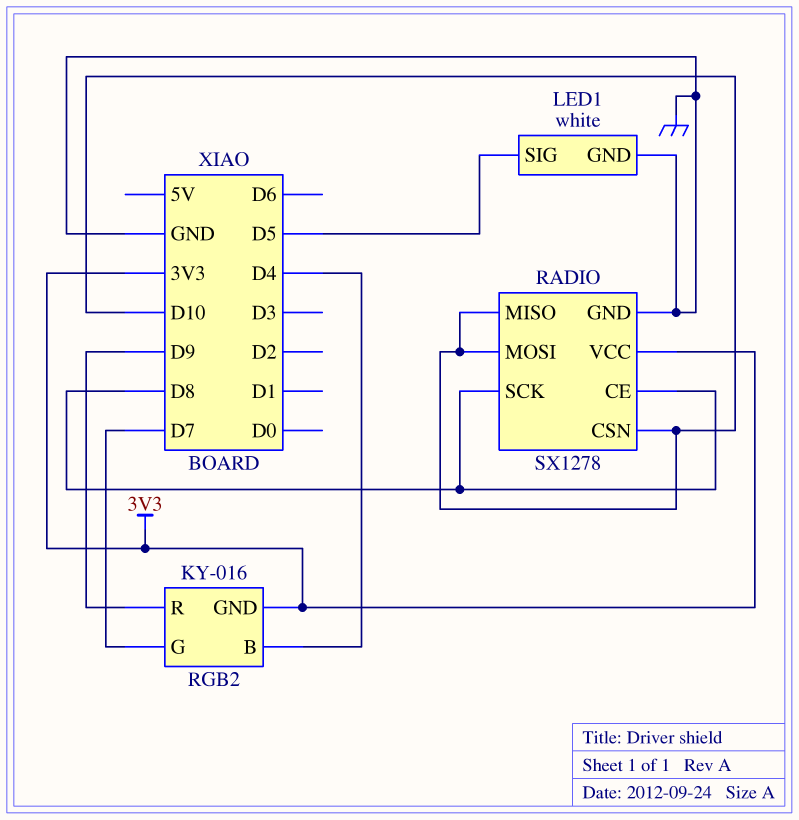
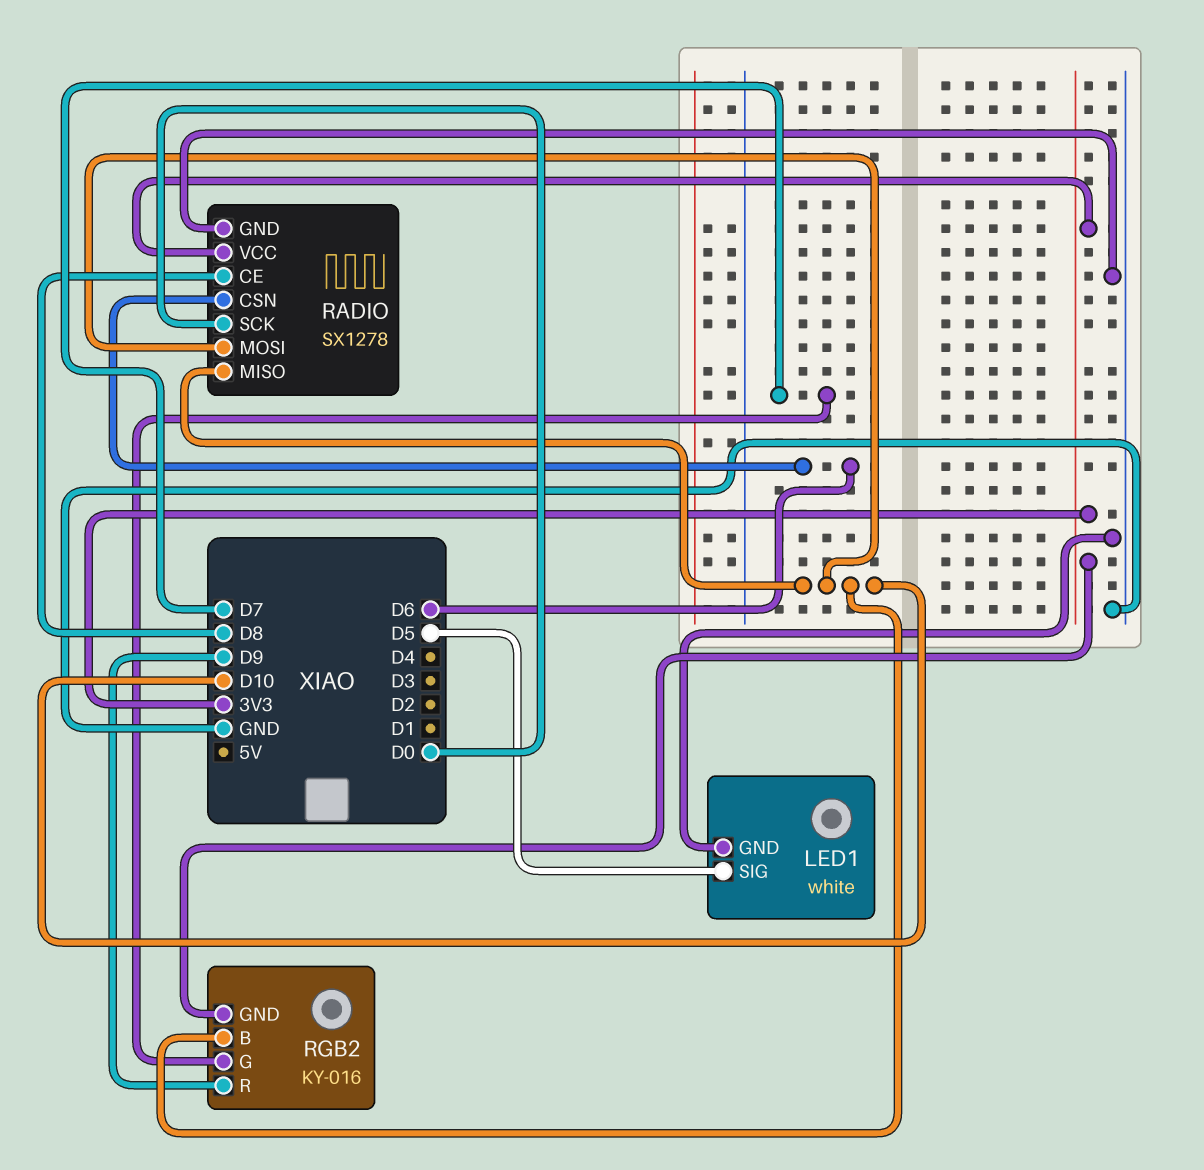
RADIO pin CSN: D10 -> D6
RADIO pin SCK: D8 -> D0
RGB2 pin B: D4 -> D10

